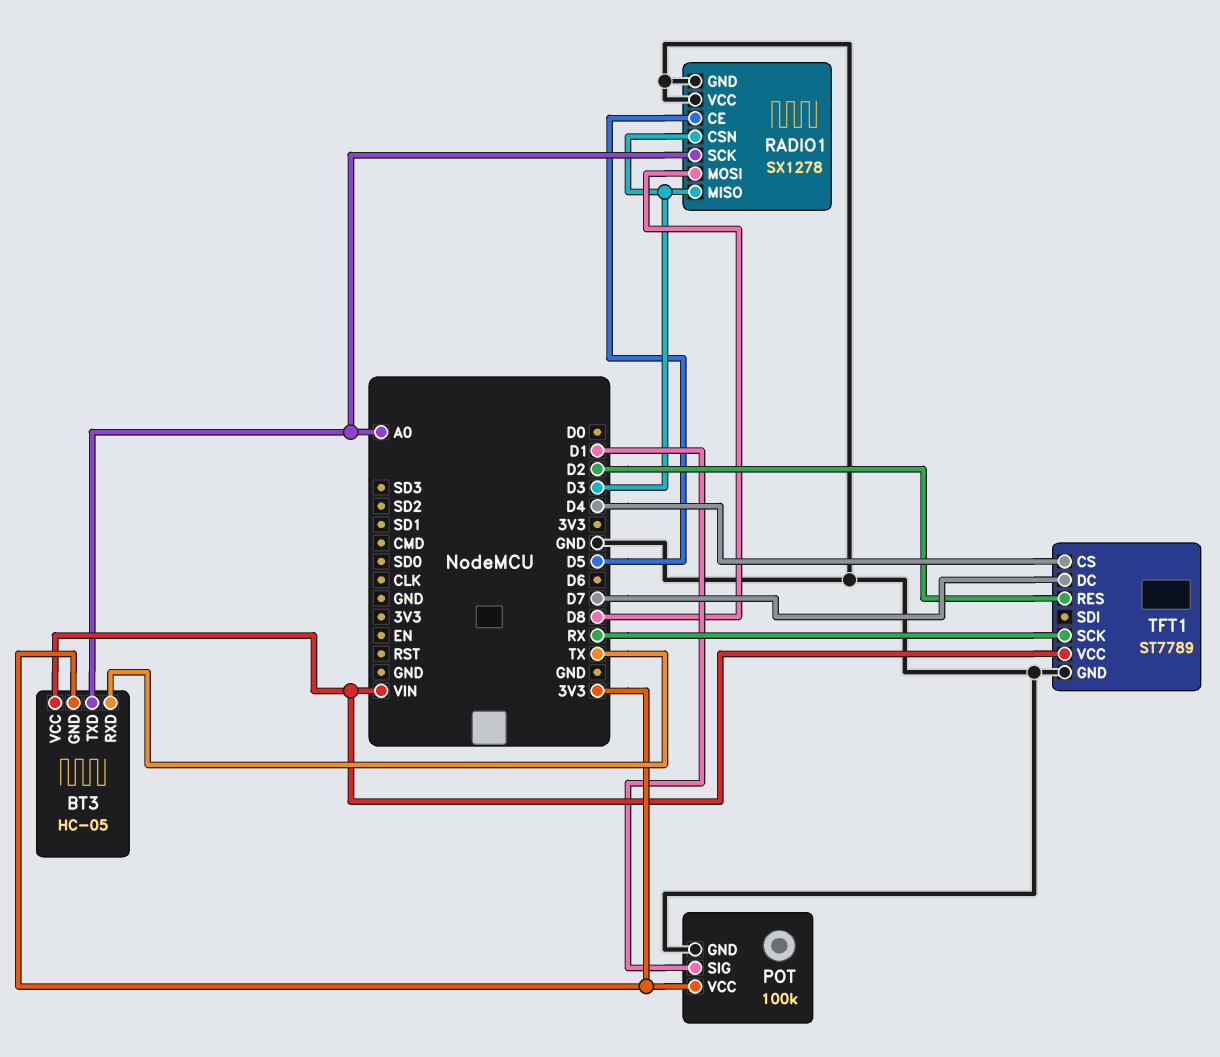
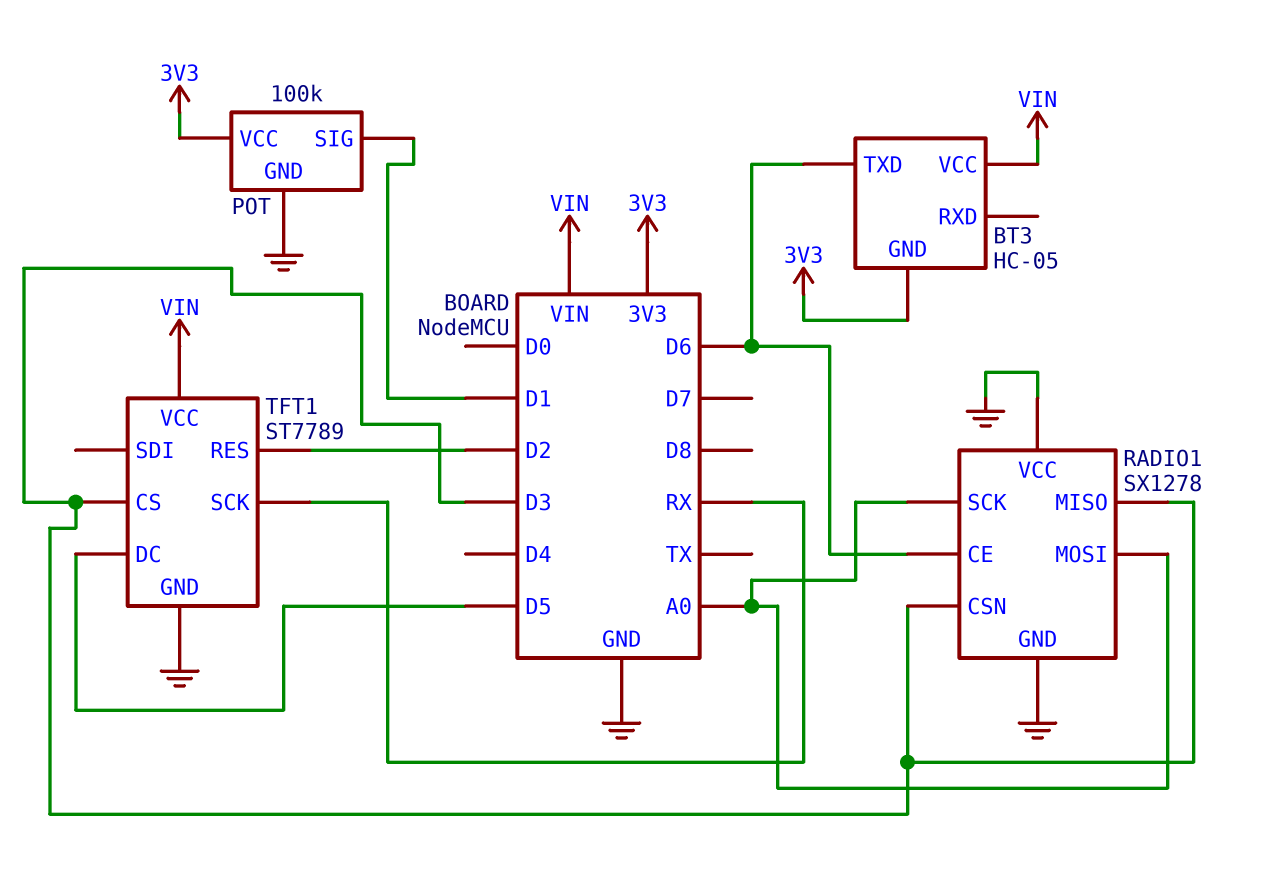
BT3 pin RXD: TX -> none
BT3 pin TXD: A0 -> D6
RADIO1 pin CE: D5 -> D6
RADIO1 pin MOSI: D8 -> A0
TFT1 pin CS: D4 -> D3
TFT1 pin DC: D7 -> D5

